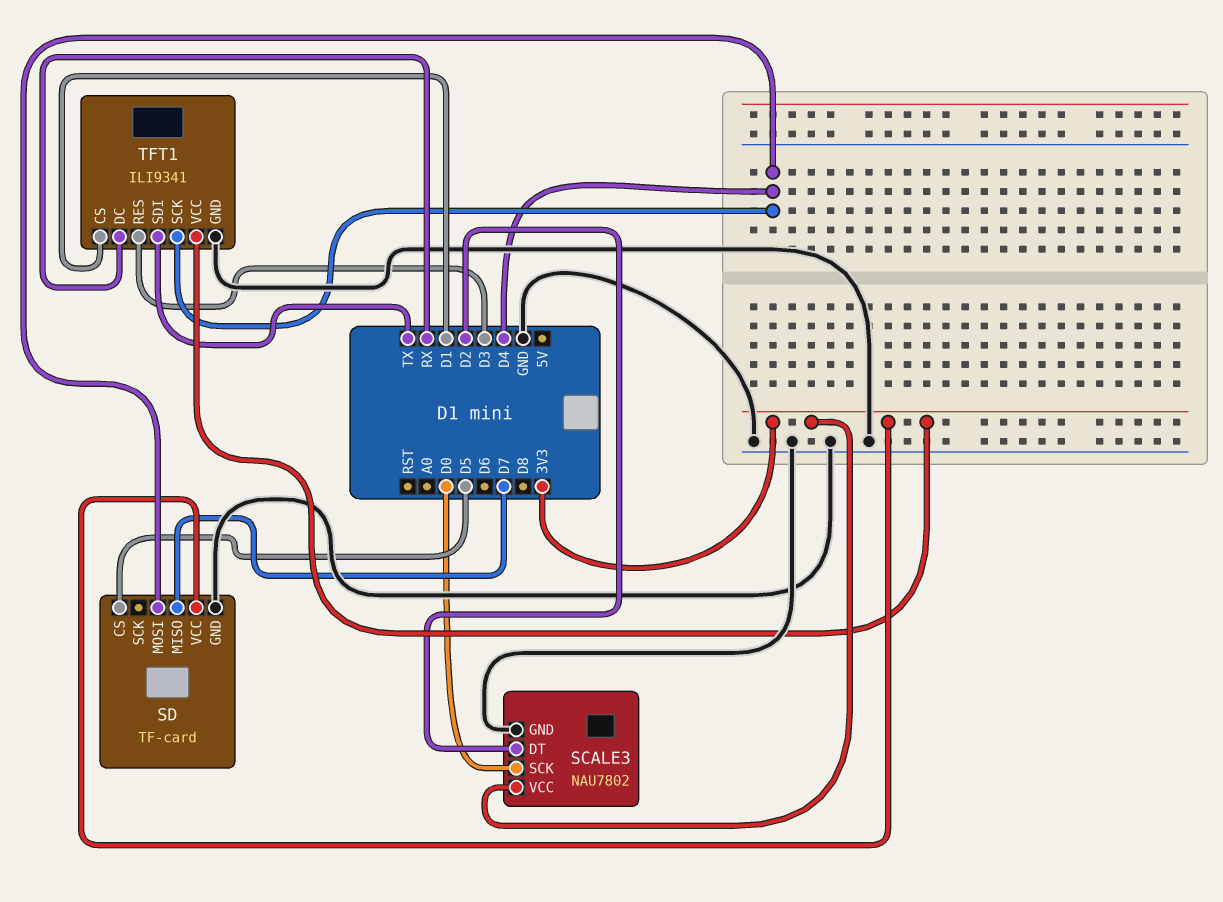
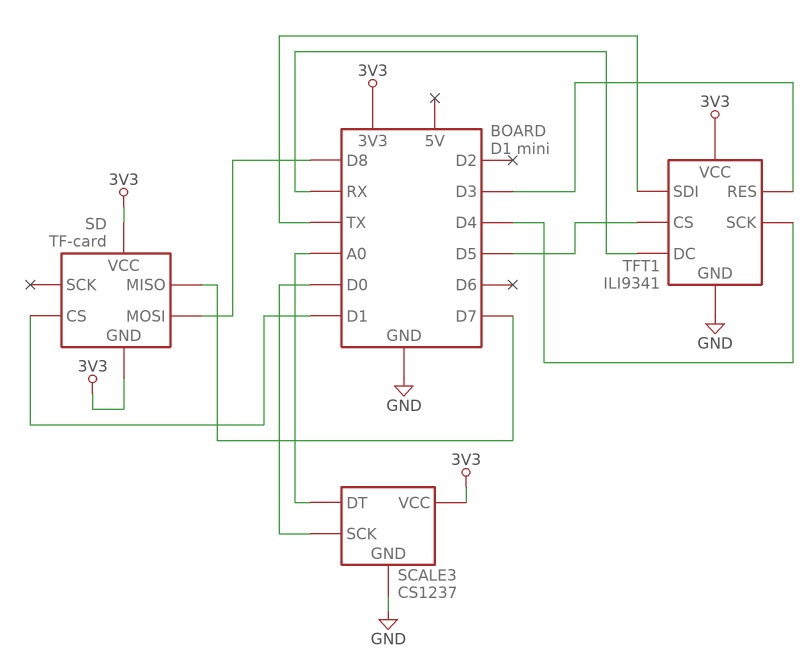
SCALE3: NAU7802 -> CS1237
SCALE3 pin DT: D2 -> A0
SD pin CS: D5 -> D1
SD pin GND: GND -> 3V3
SD pin MOSI: D4 -> D8
TFT1 pin CS: D1 -> D5

